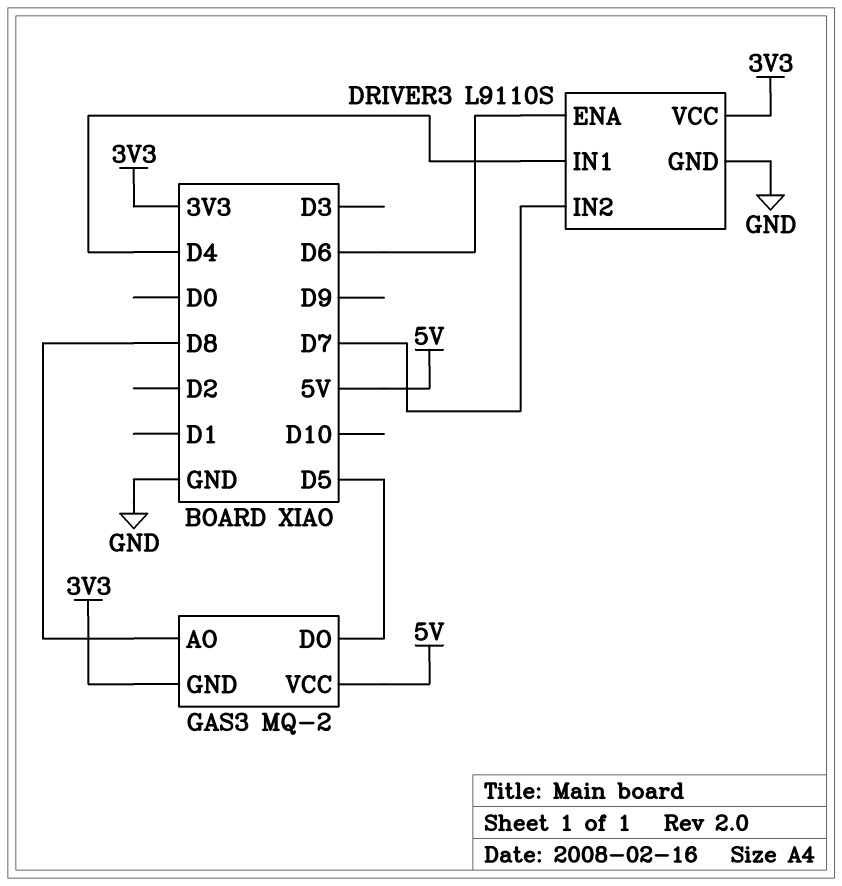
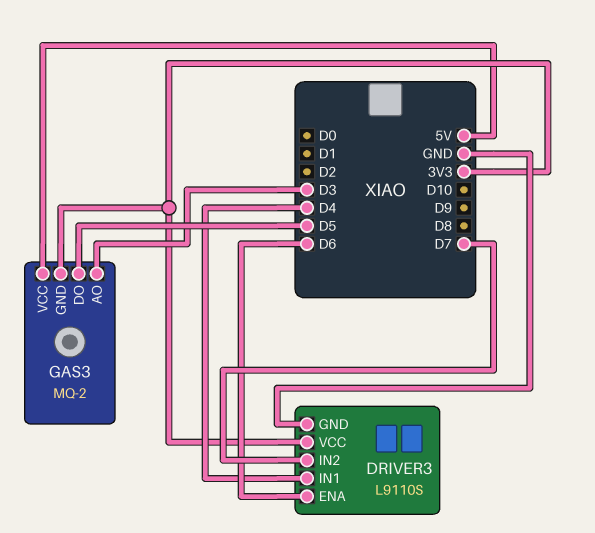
GAS3 pin AO: D8 -> D3

